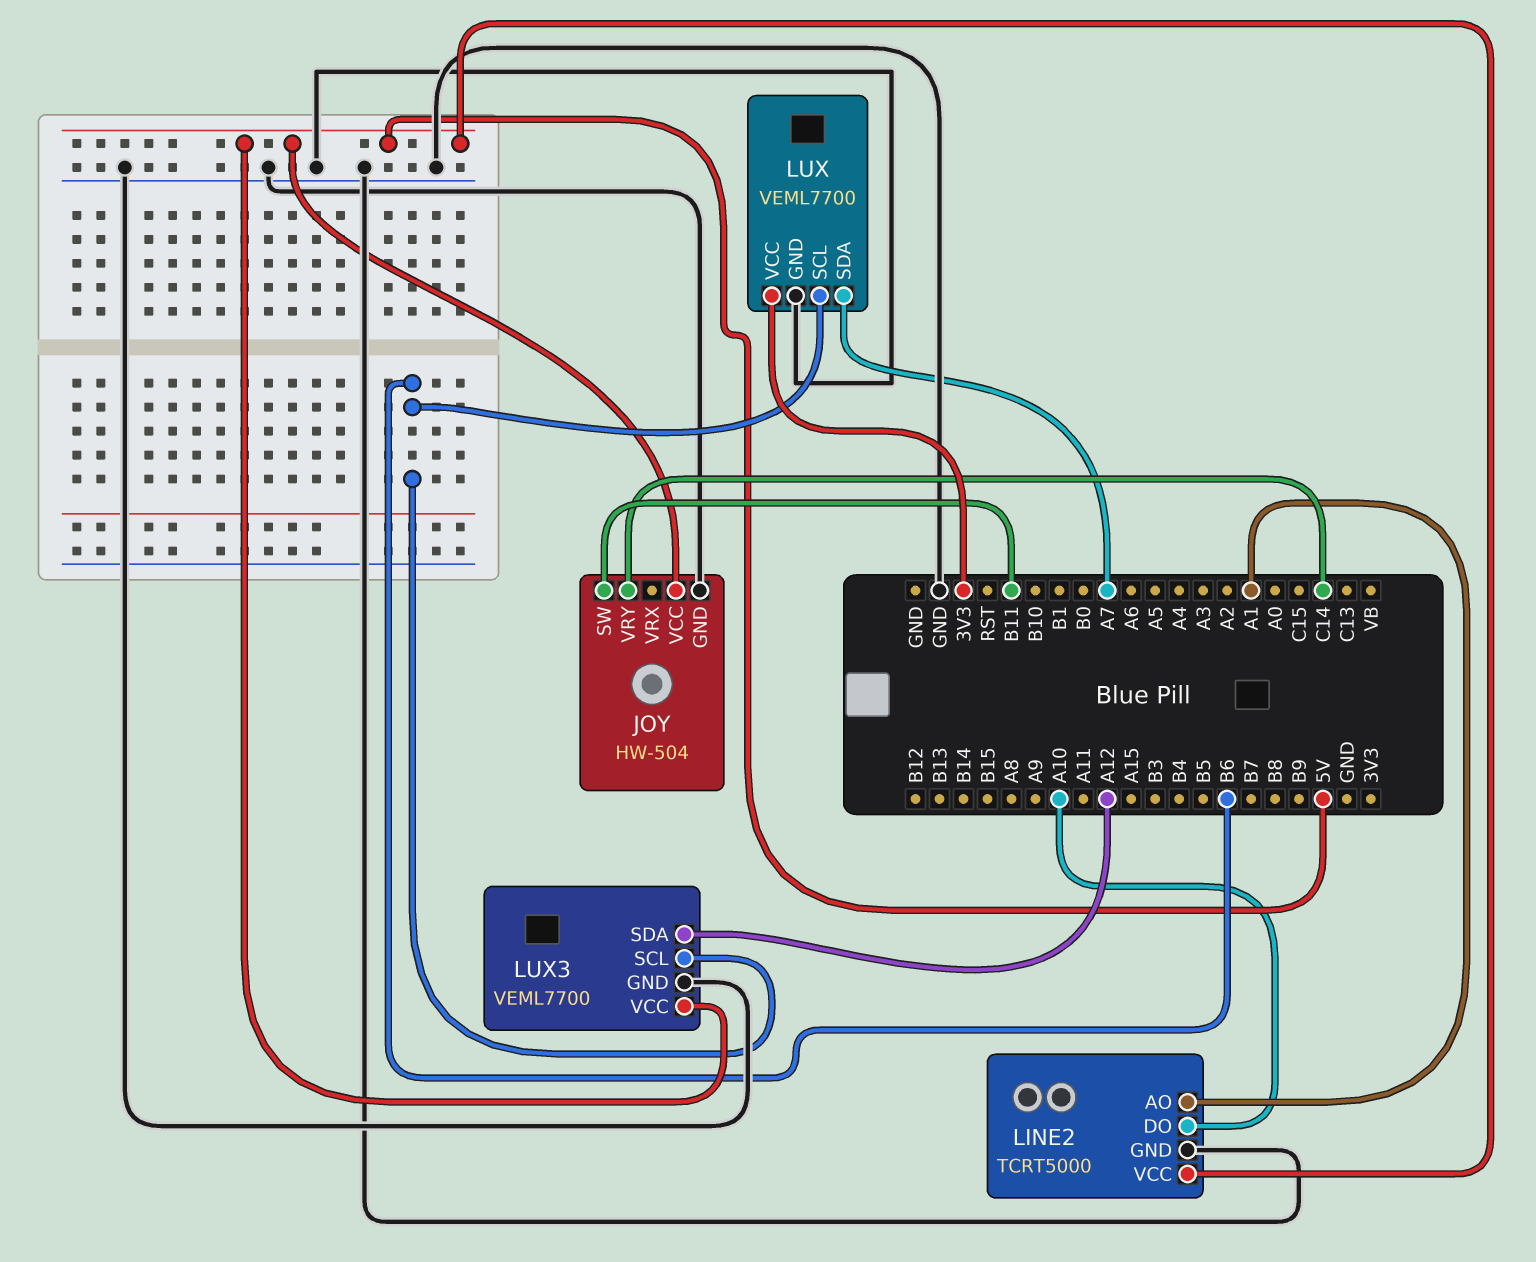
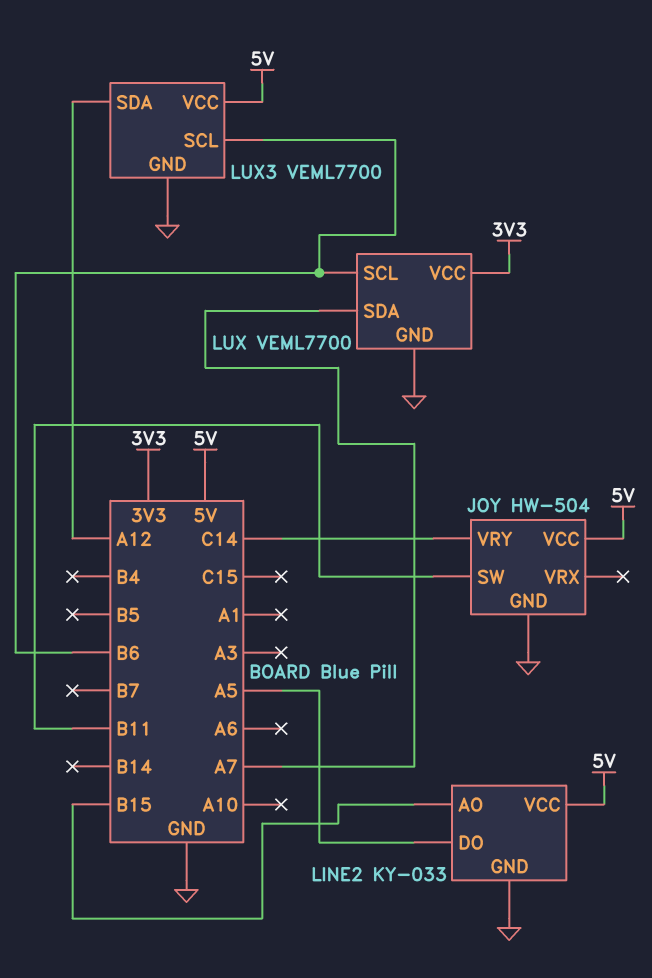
LINE2: TCRT5000 -> KY-033
LINE2 pin AO: A1 -> B15
LINE2 pin DO: A10 -> A5

